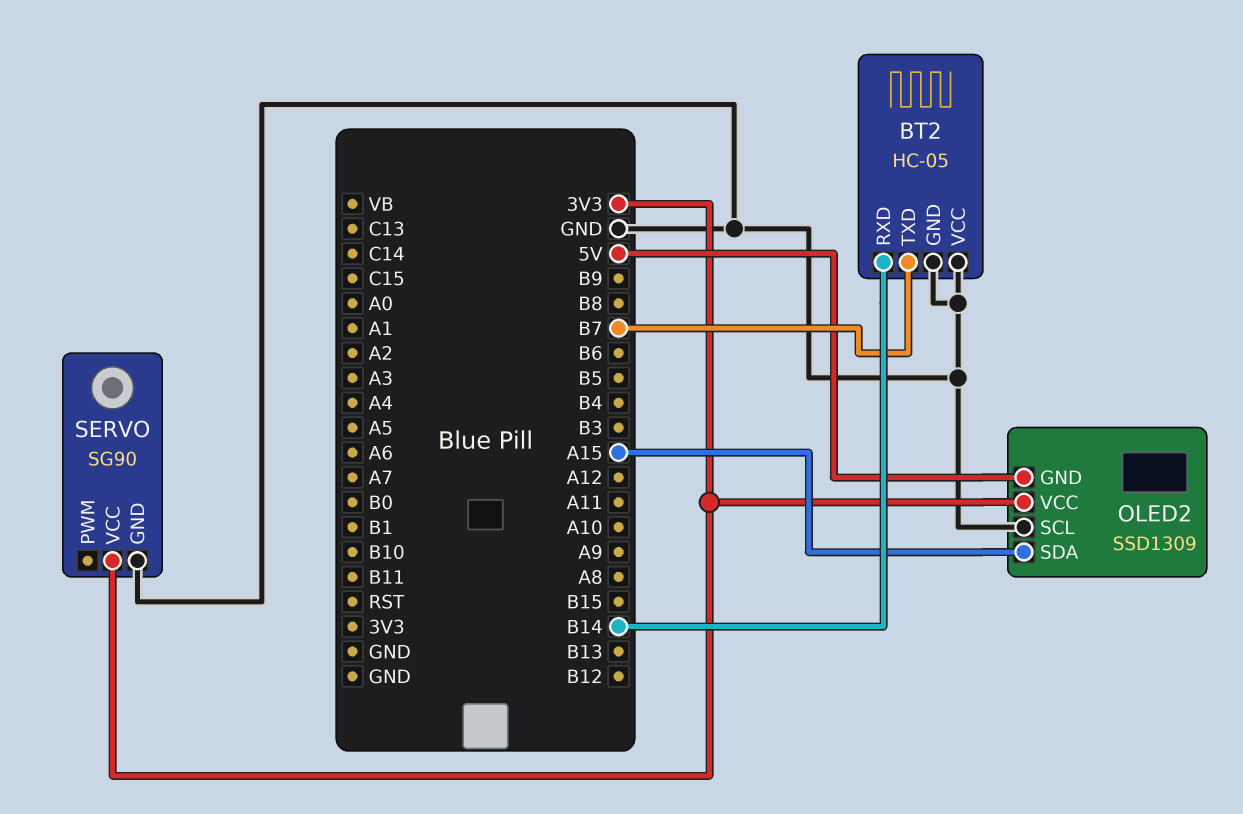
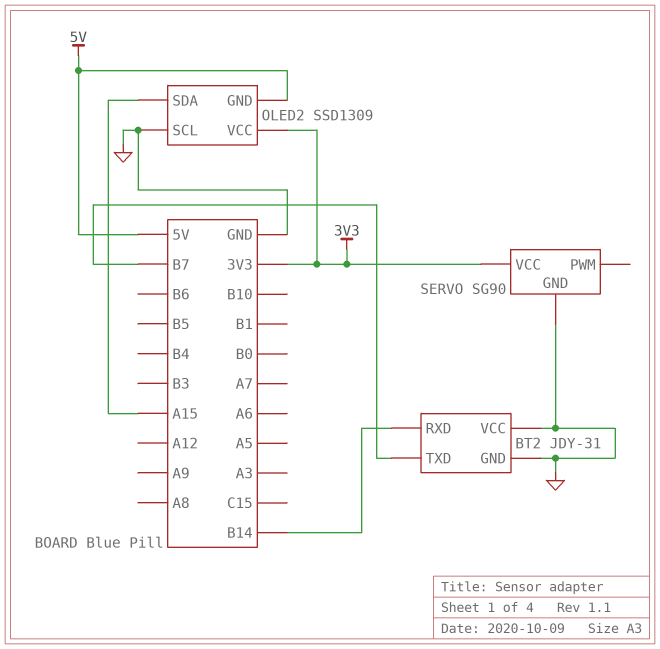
BT2: HC-05 -> JDY-31

